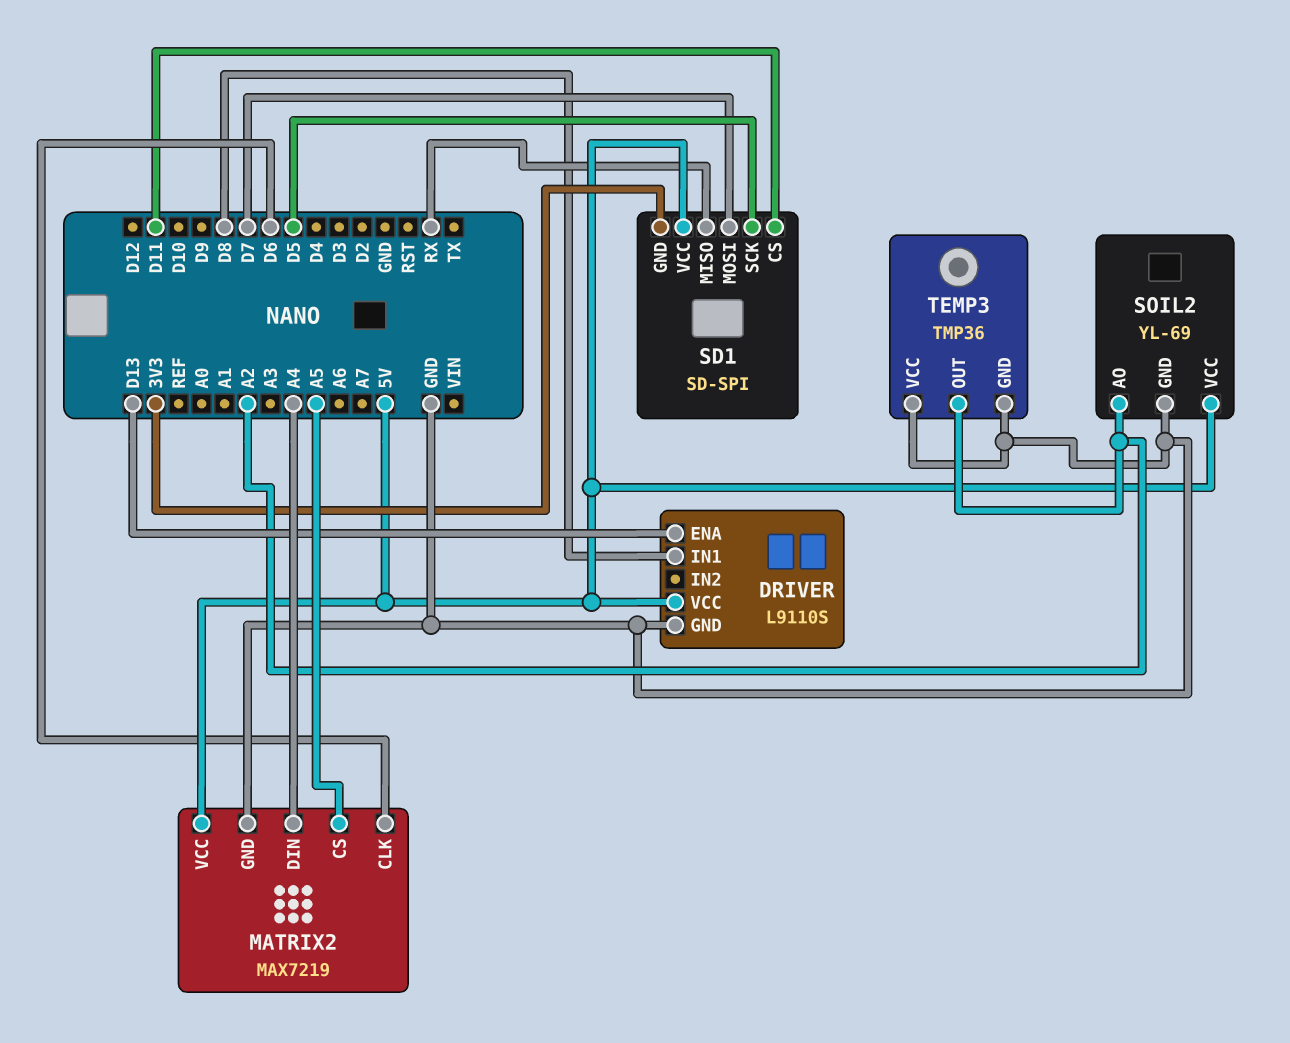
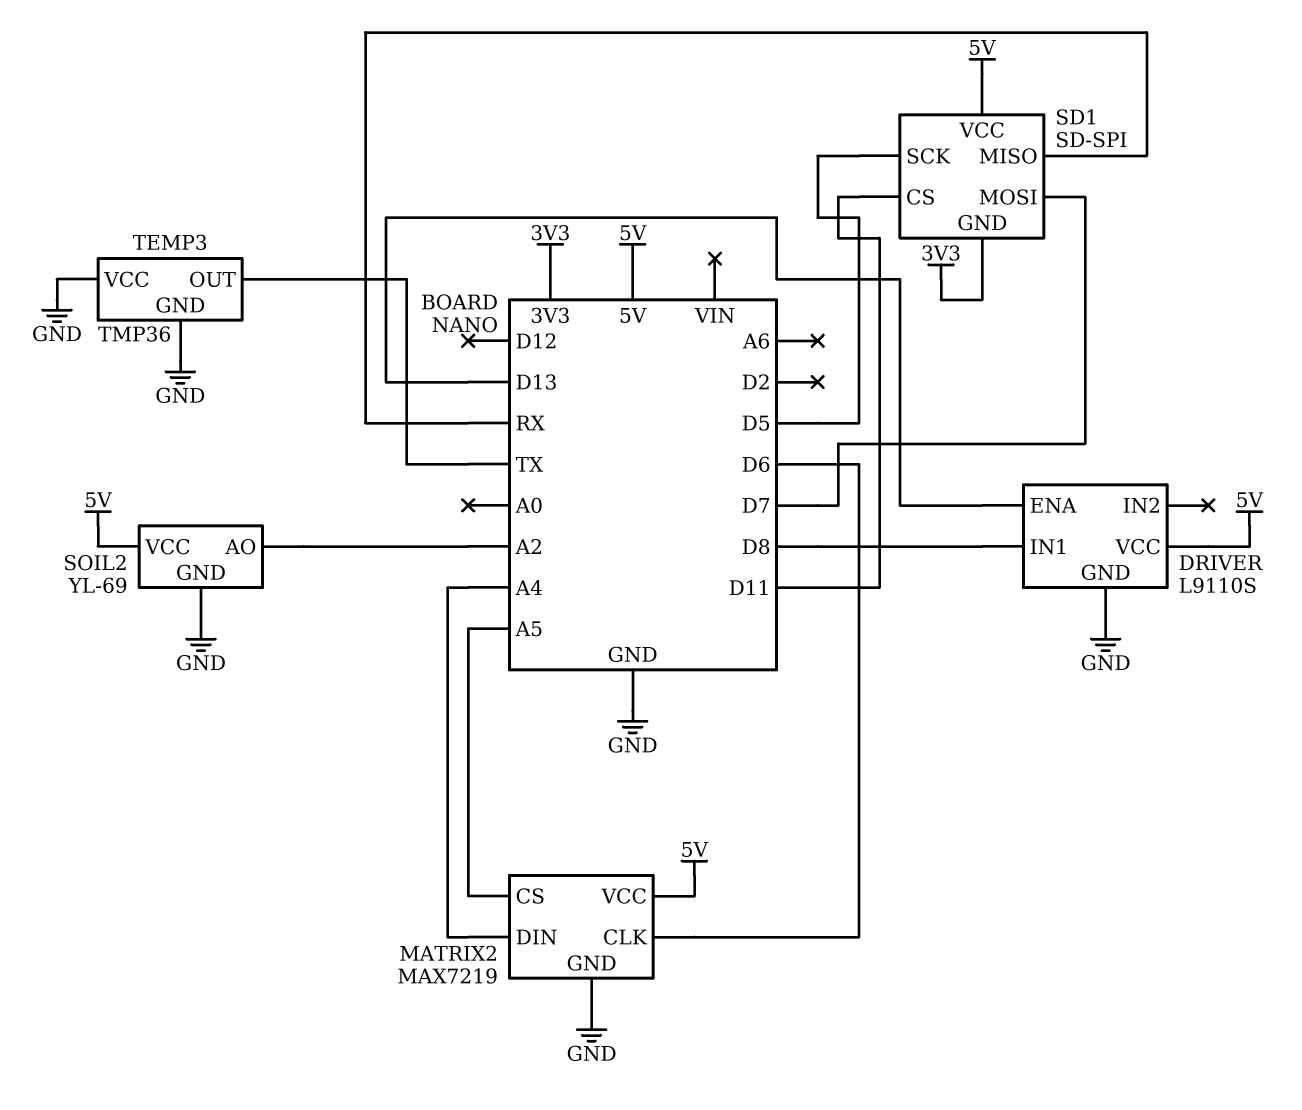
TEMP3 pin OUT: A2 -> TX

